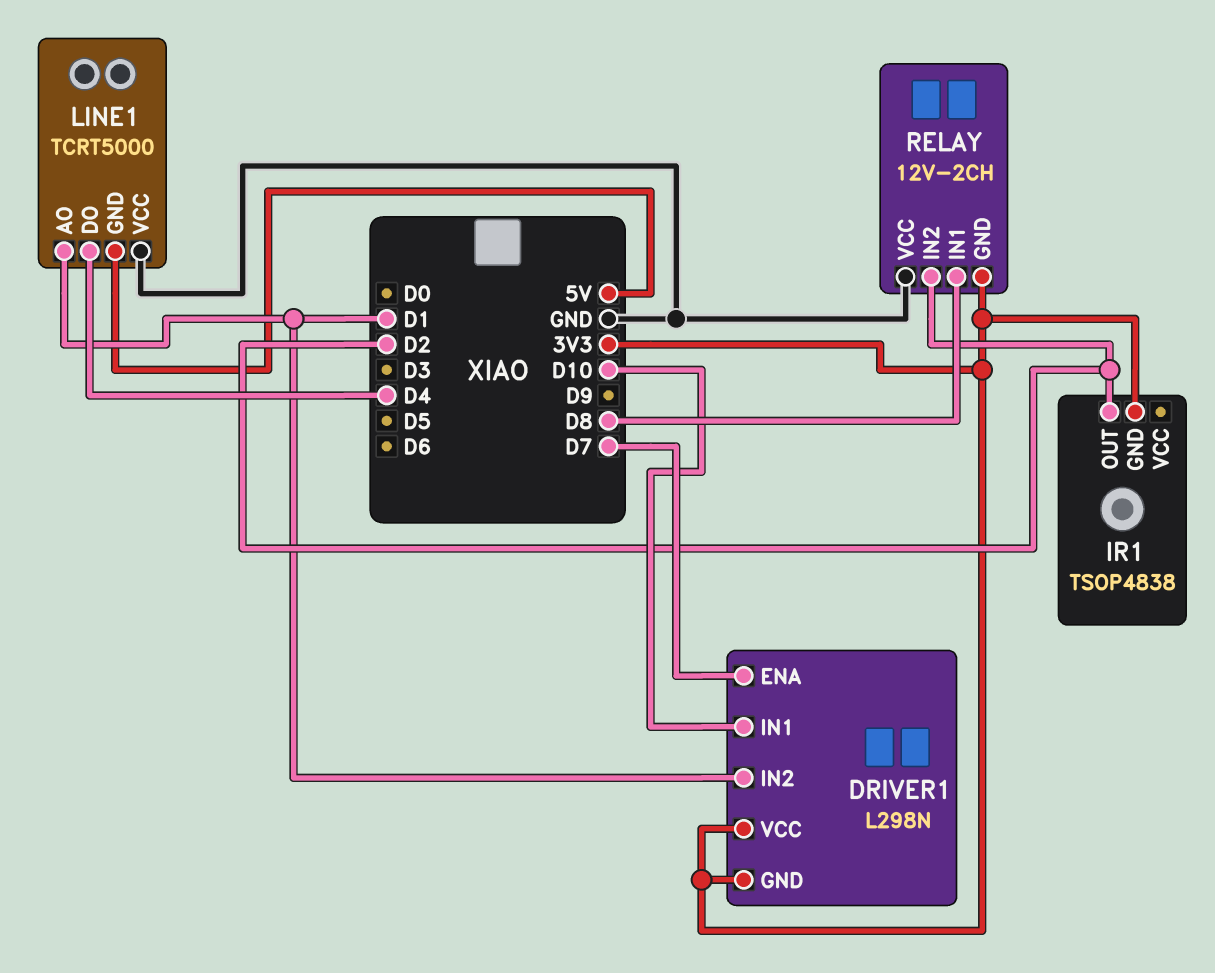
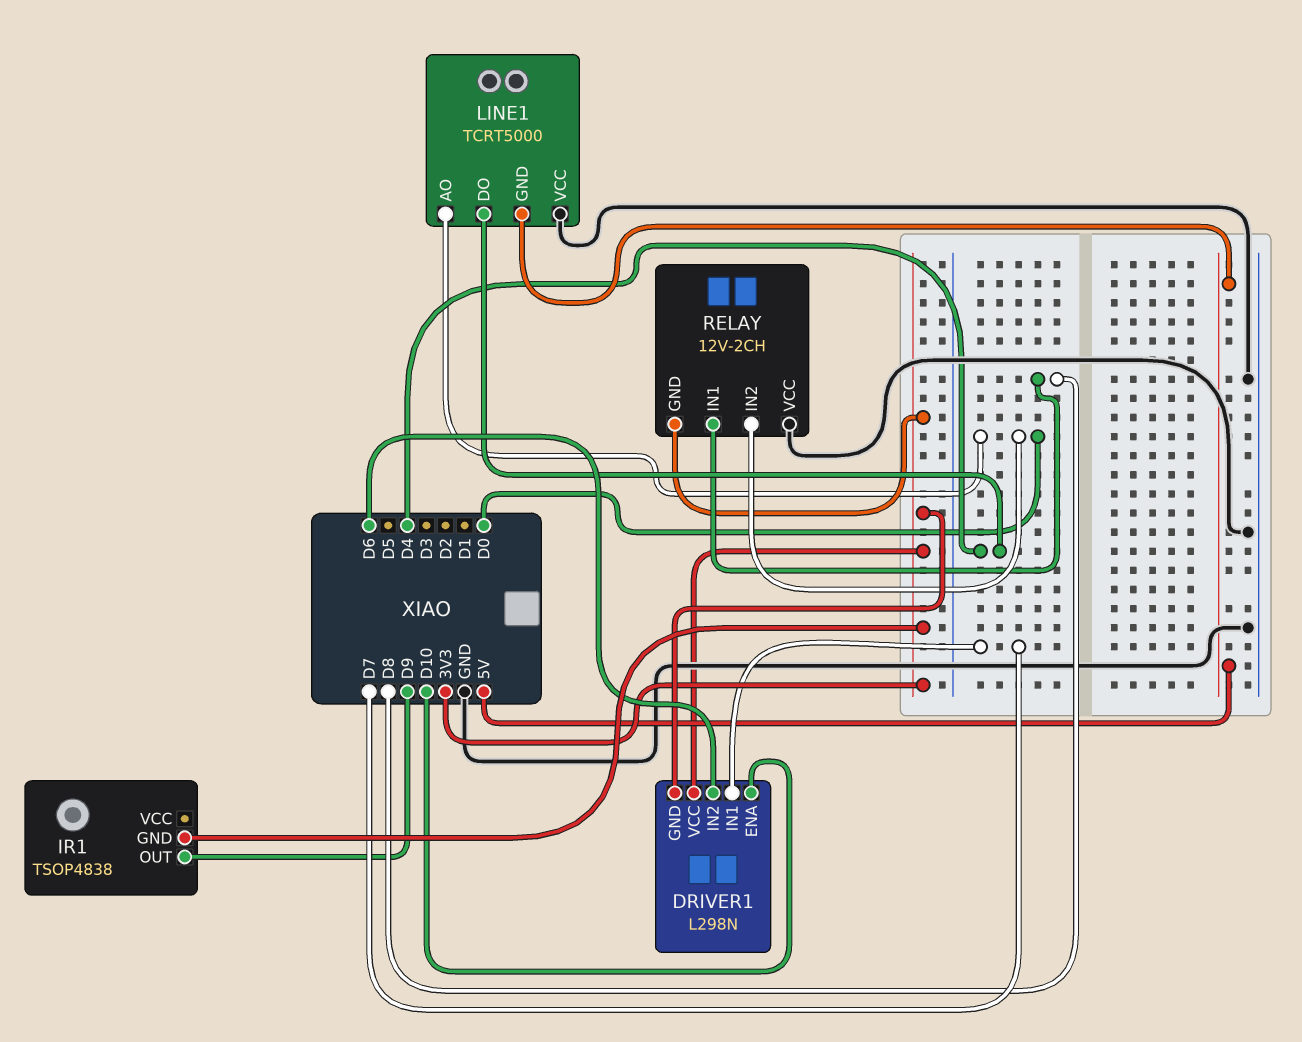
DRIVER1 pin ENA: D7 -> D10
DRIVER1 pin IN1: D10 -> D7
DRIVER1 pin IN2: D1 -> D6
IR1 pin OUT: D2 -> D9
LINE1 pin AO: D1 -> D0
RELAY pin IN2: D2 -> D0

